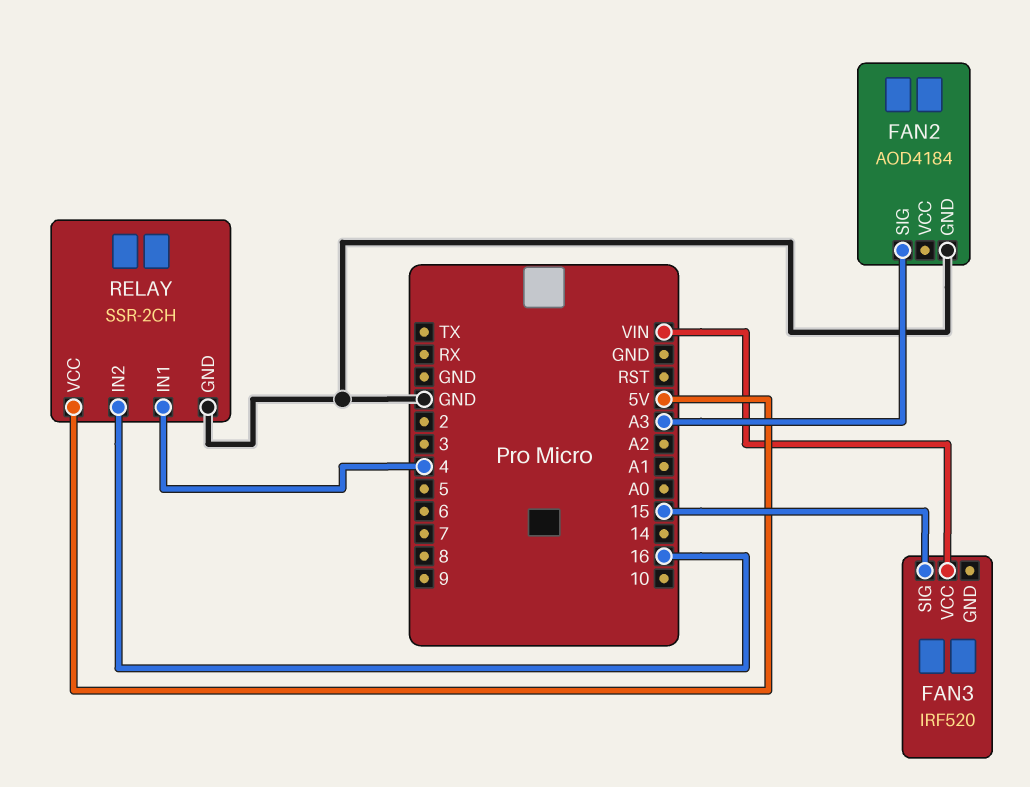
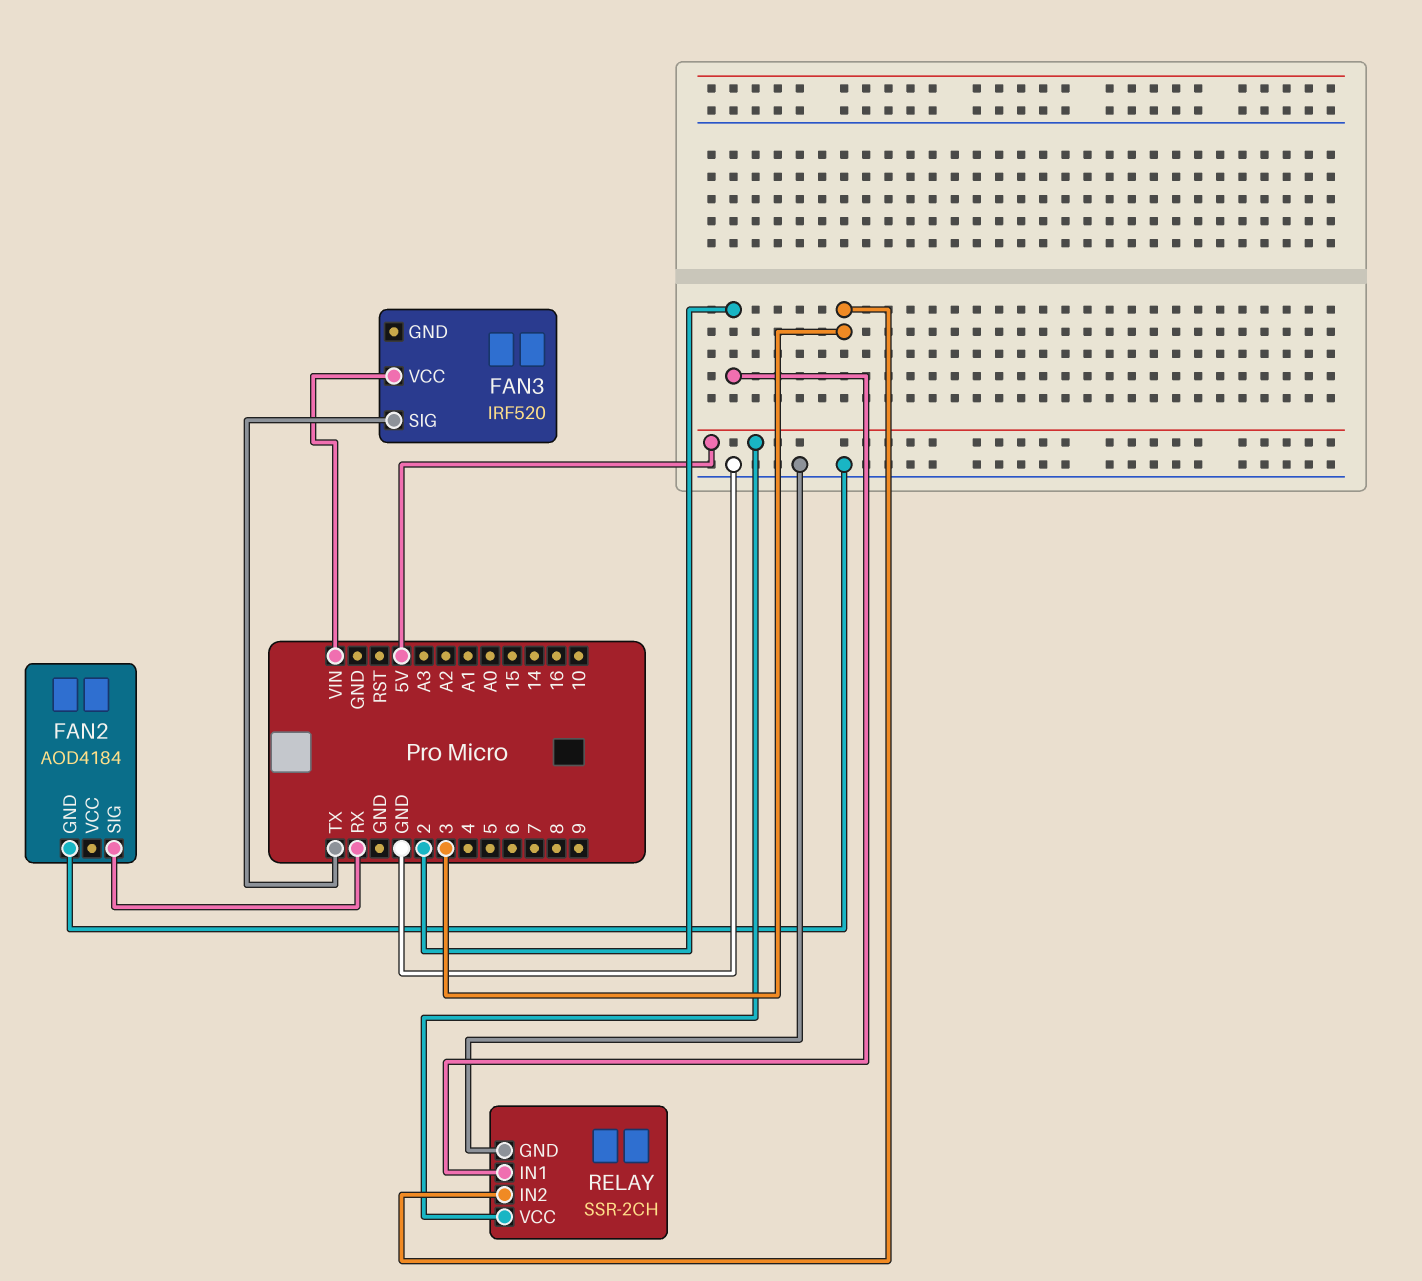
FAN2 pin SIG: A3 -> RX
FAN3 pin SIG: 15 -> TX
RELAY pin IN1: 4 -> 2
RELAY pin IN2: 16 -> 3

